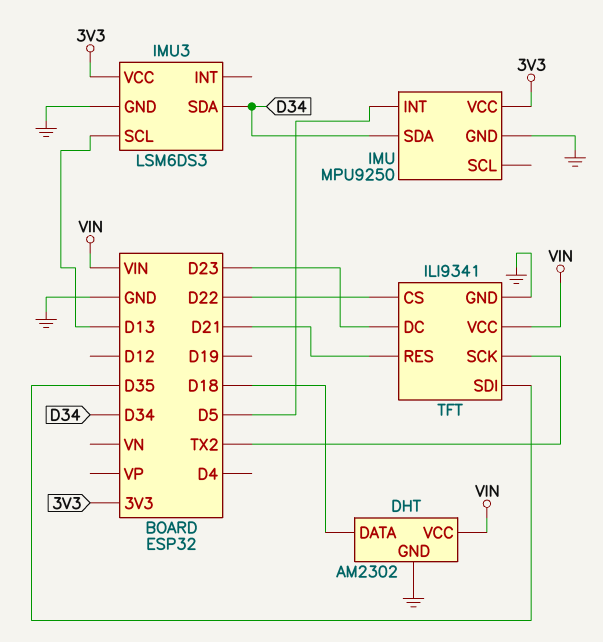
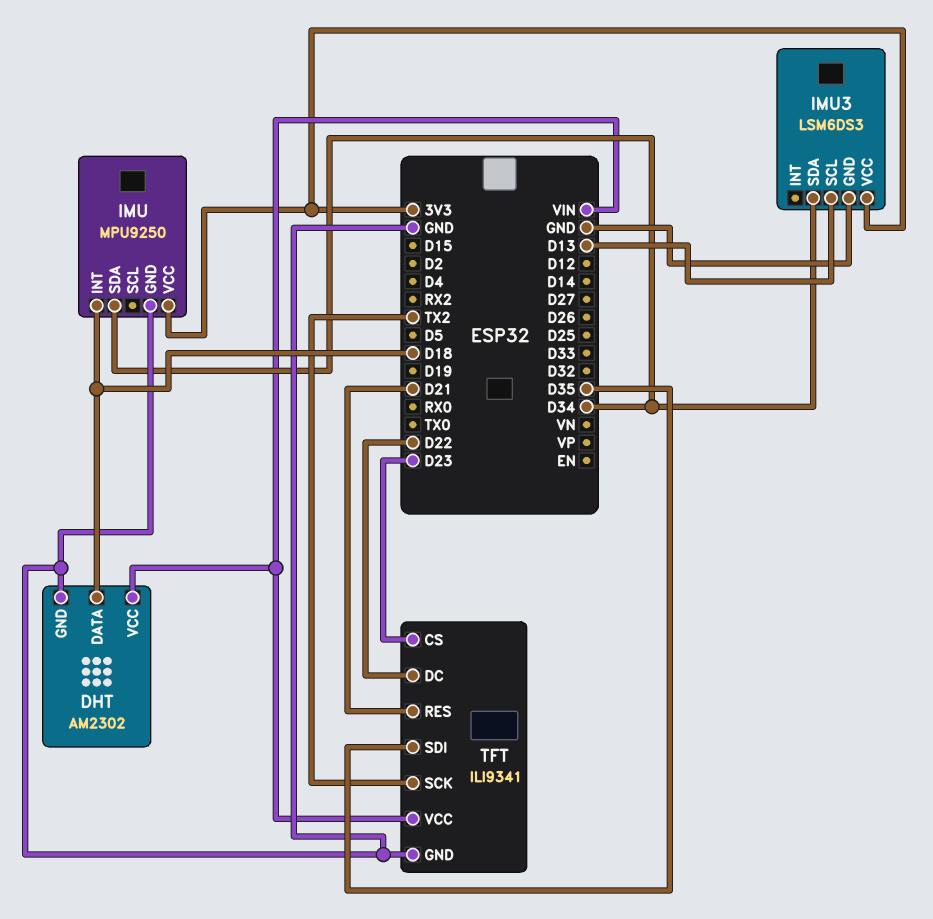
IMU pin INT: D5 -> D18
TFT pin CS: D22 -> D23
TFT pin DC: D23 -> D22

